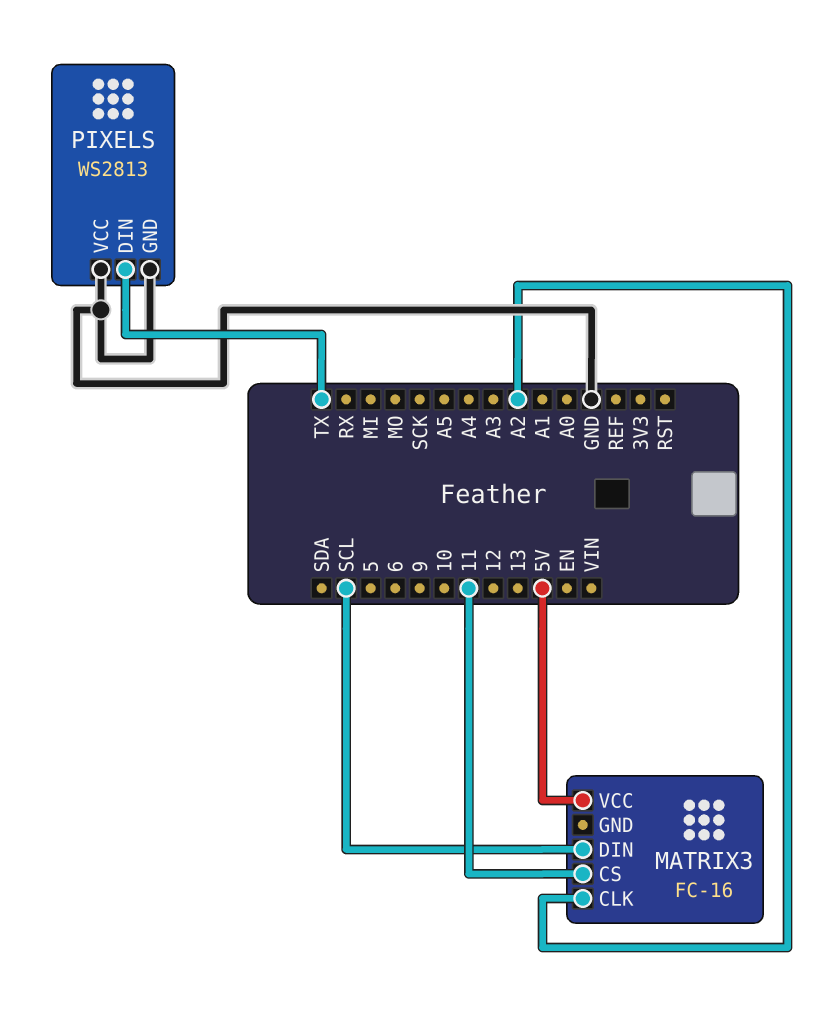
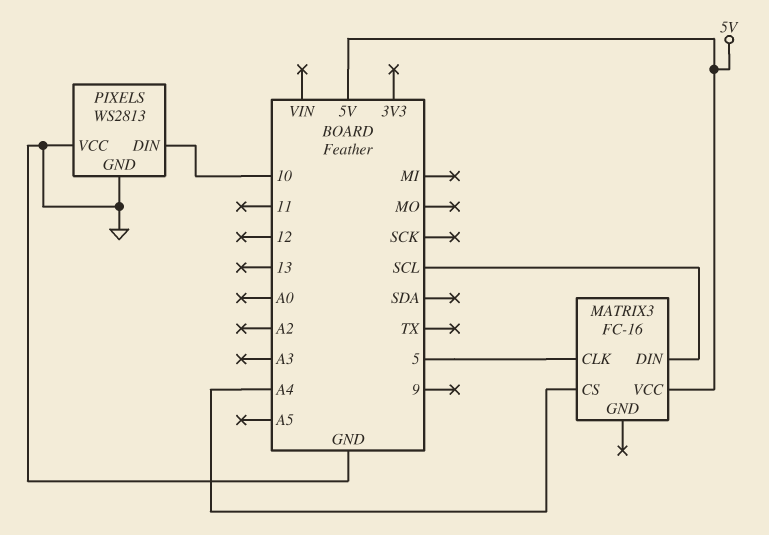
MATRIX3 pin CLK: A2 -> 5
MATRIX3 pin CS: 11 -> A4
PIXELS pin DIN: TX -> 10

